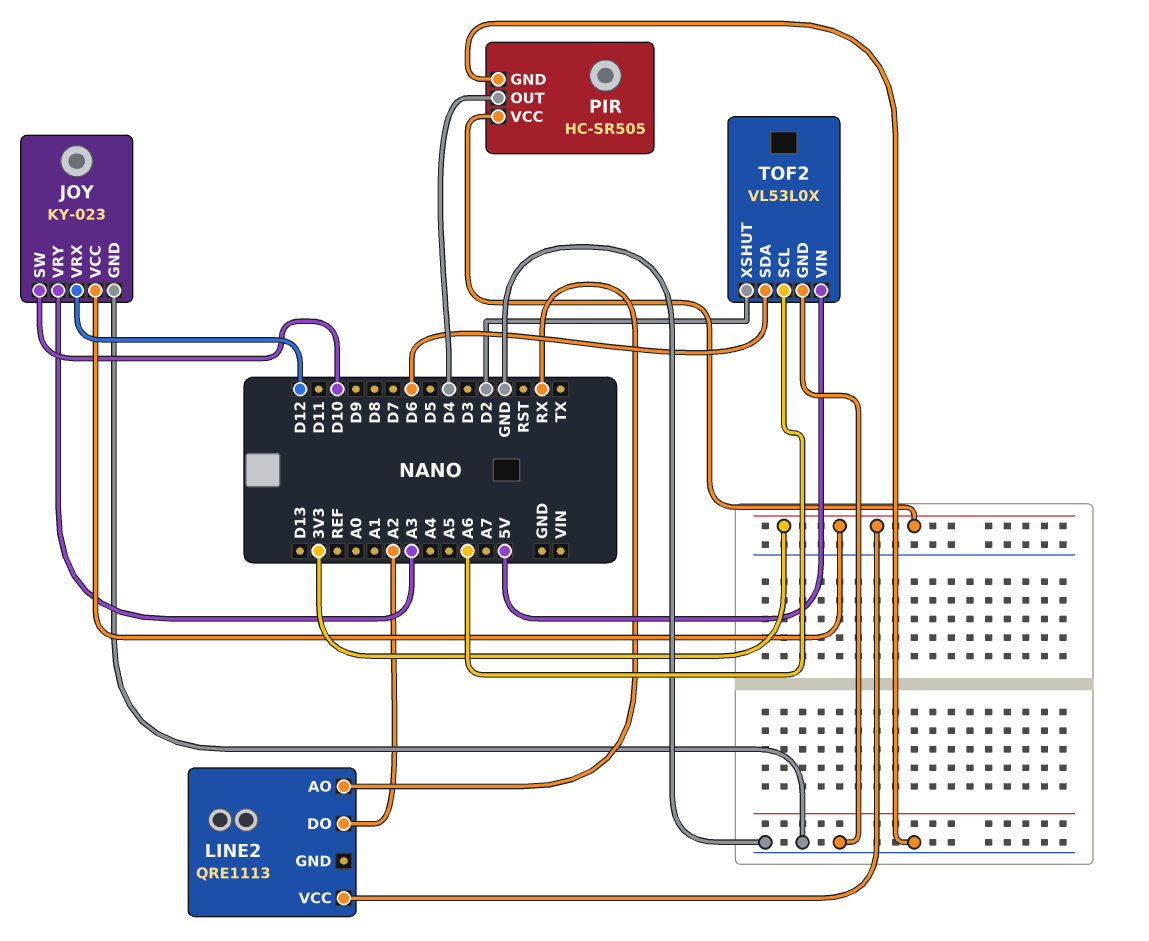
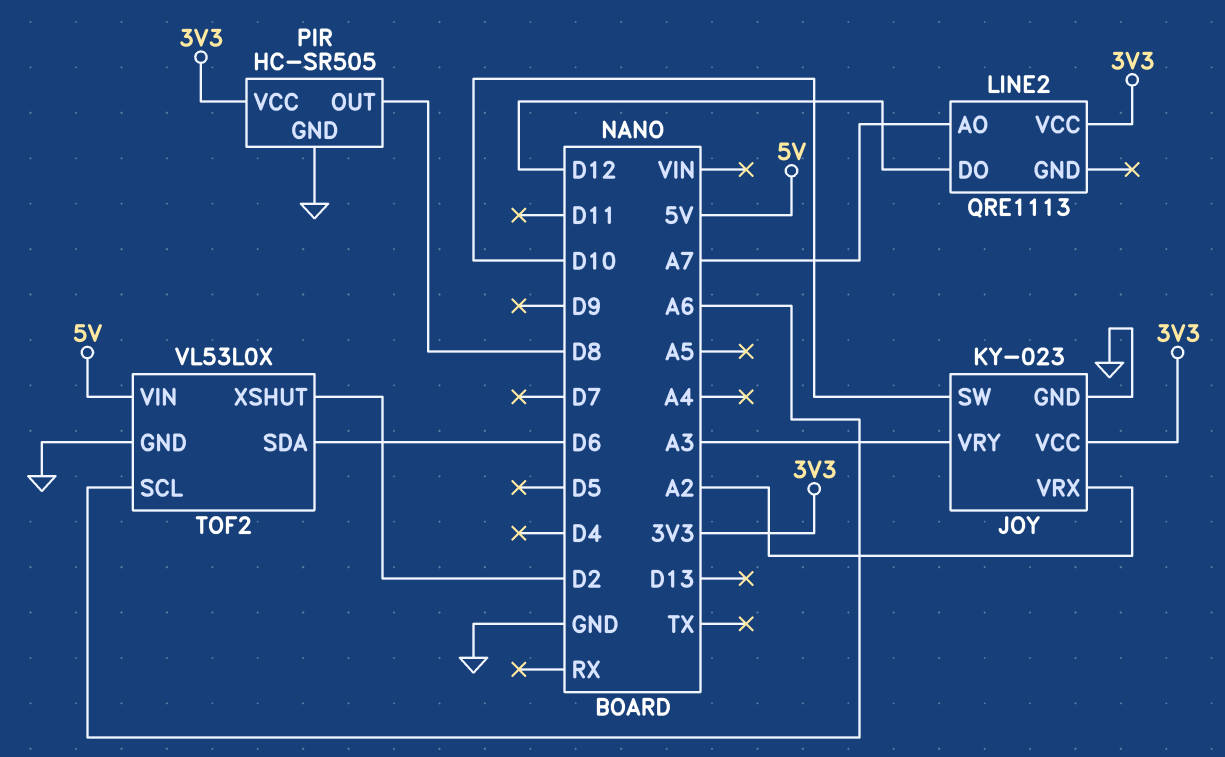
JOY pin VRX: D12 -> A2
LINE2 pin AO: RX -> A7
LINE2 pin DO: A2 -> D12
PIR pin OUT: D4 -> D8

